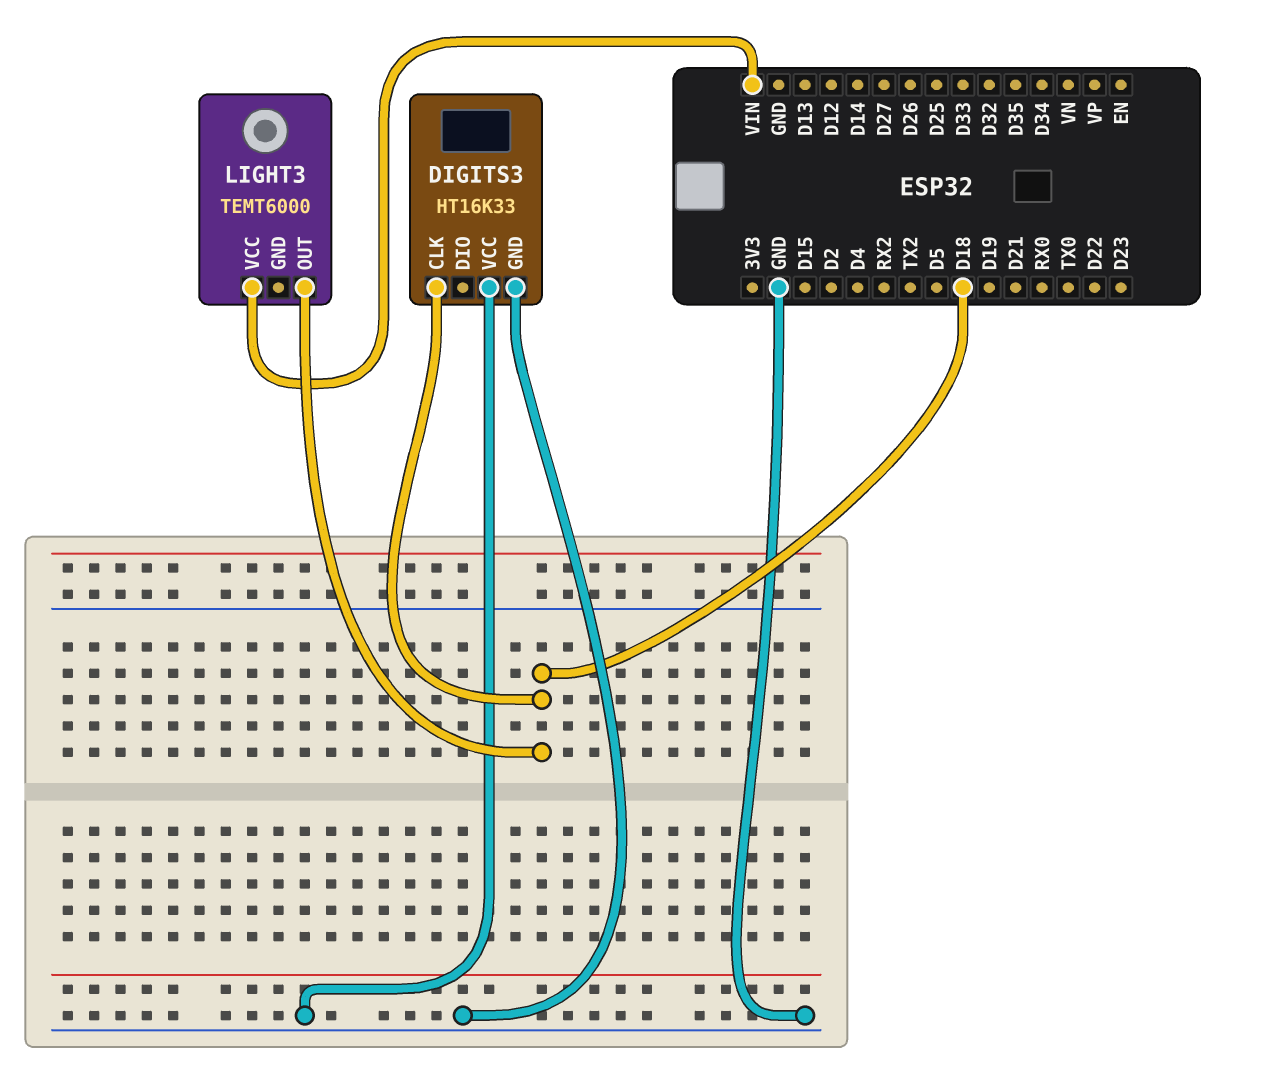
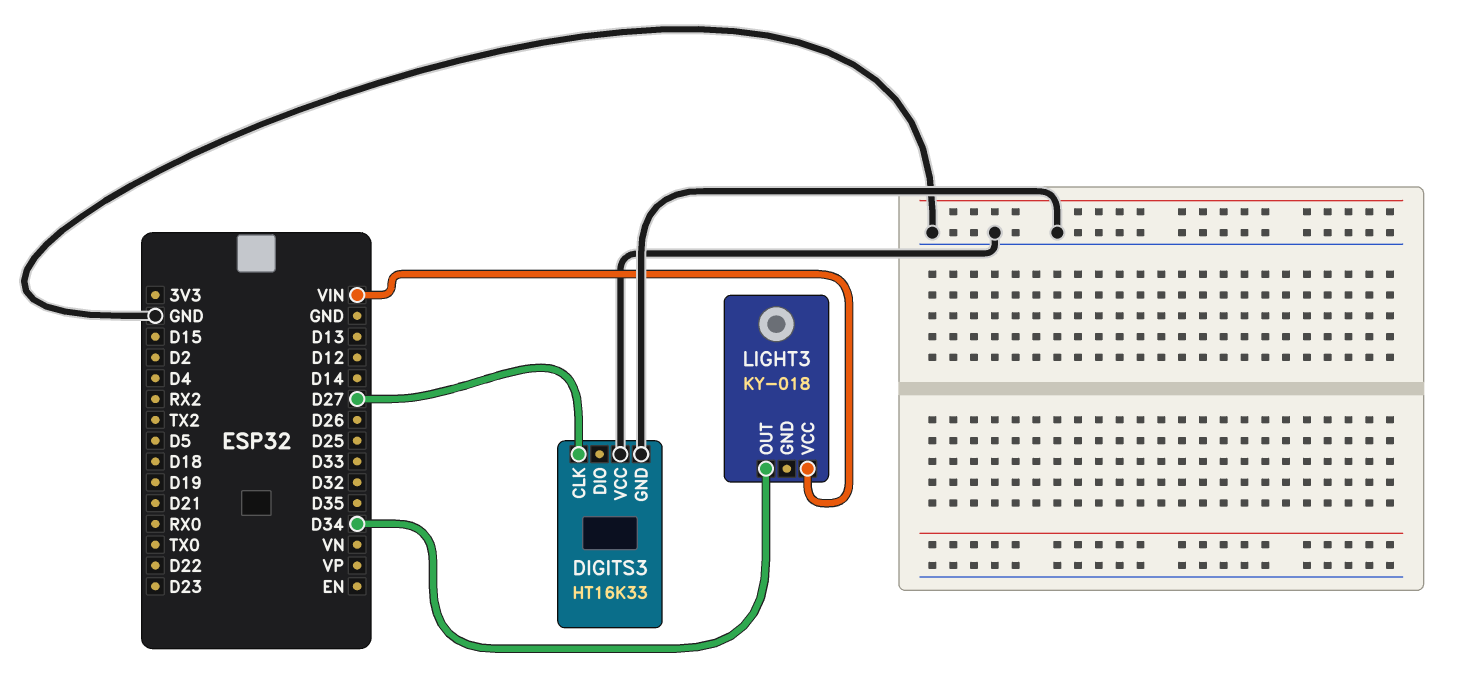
DIGITS3 pin CLK: D18 -> D27
LIGHT3: TEMT6000 -> KY-018
LIGHT3 pin OUT: D18 -> D34

